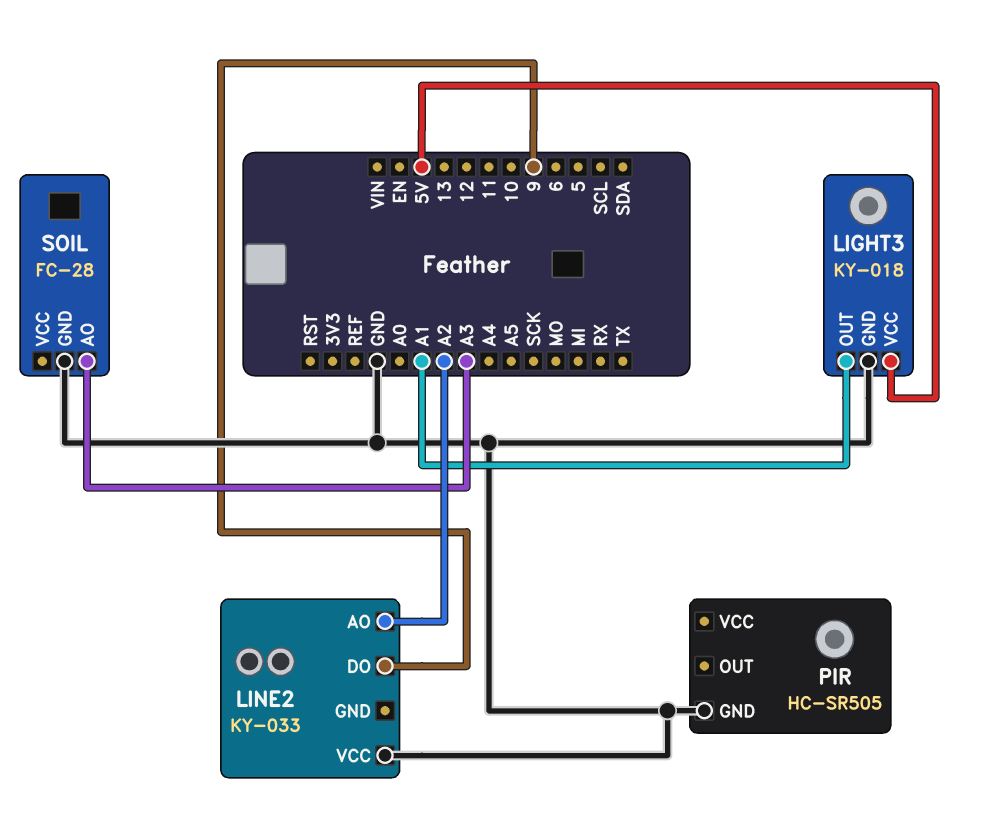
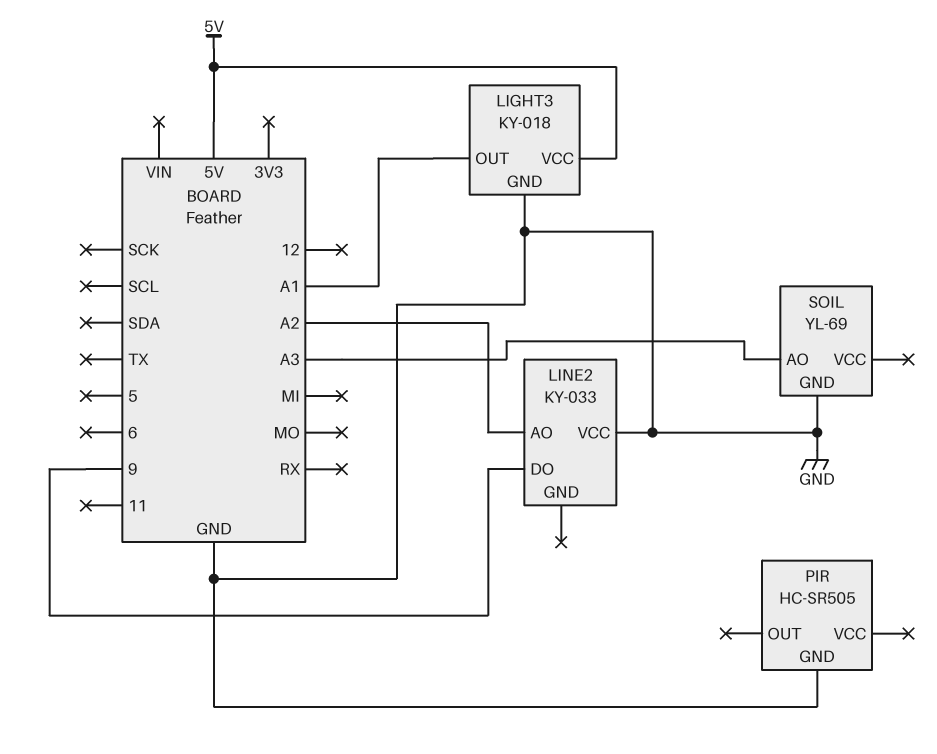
SOIL: FC-28 -> YL-69

